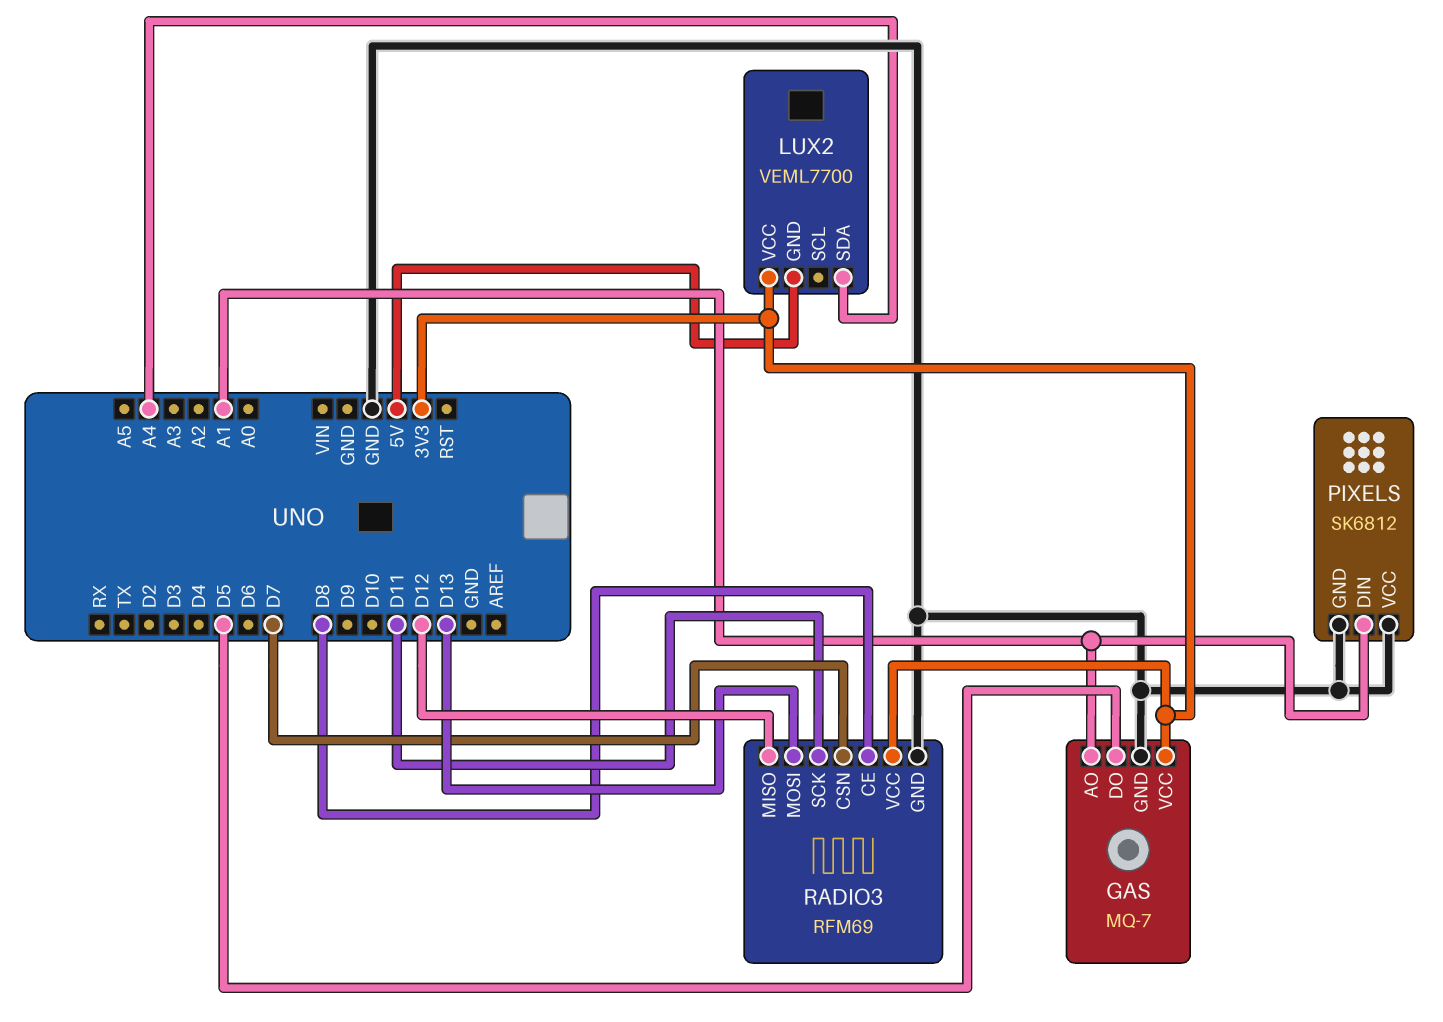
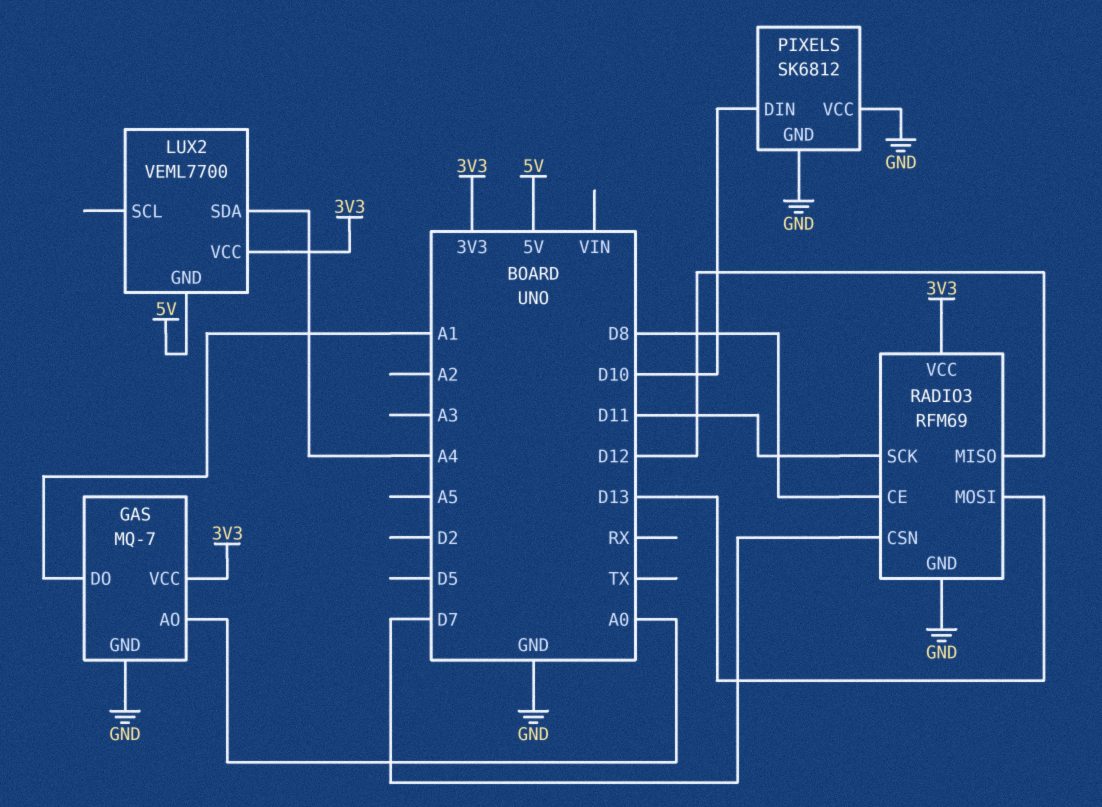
GAS pin AO: A1 -> A0
GAS pin DO: D5 -> A1
PIXELS pin DIN: A1 -> D10

